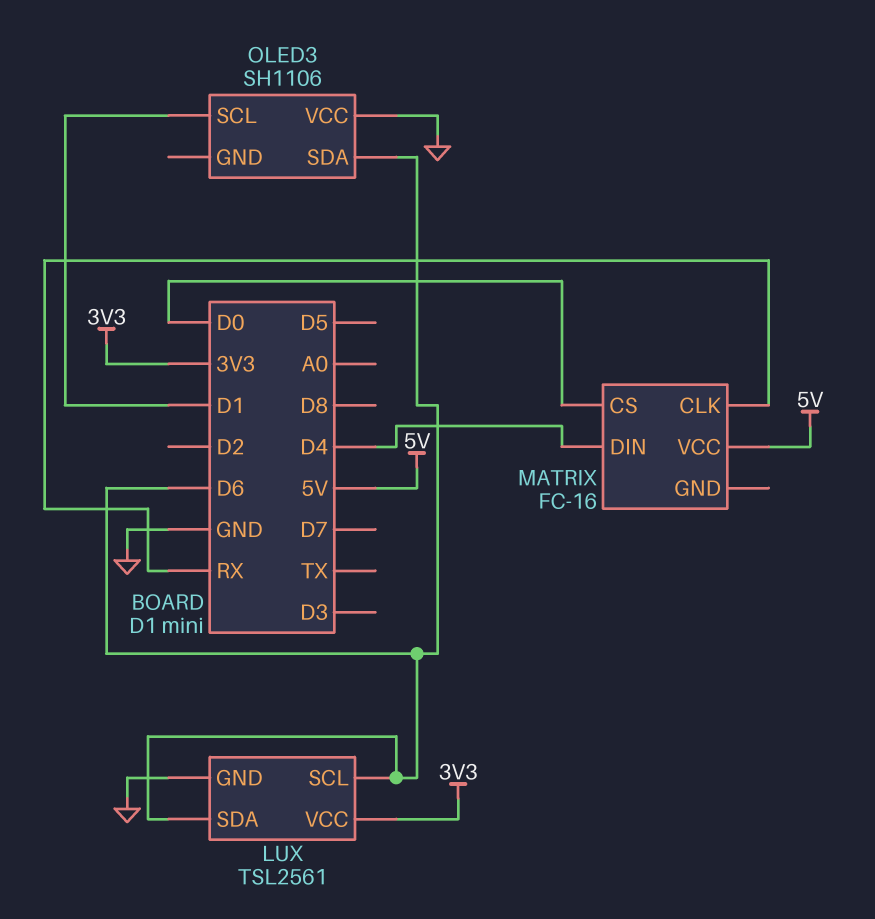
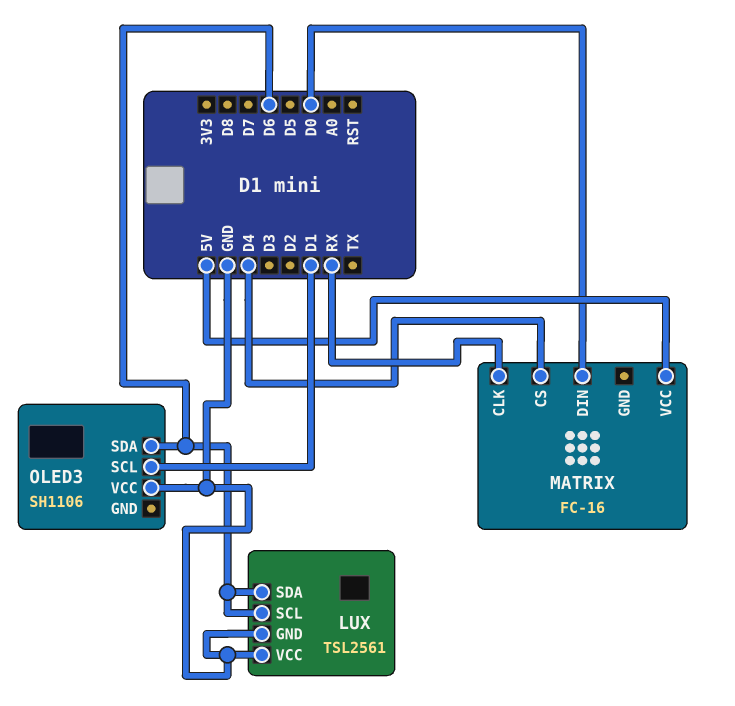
LUX pin VCC: 3V3 -> GND
MATRIX pin CS: D0 -> D4
MATRIX pin DIN: D4 -> D0

